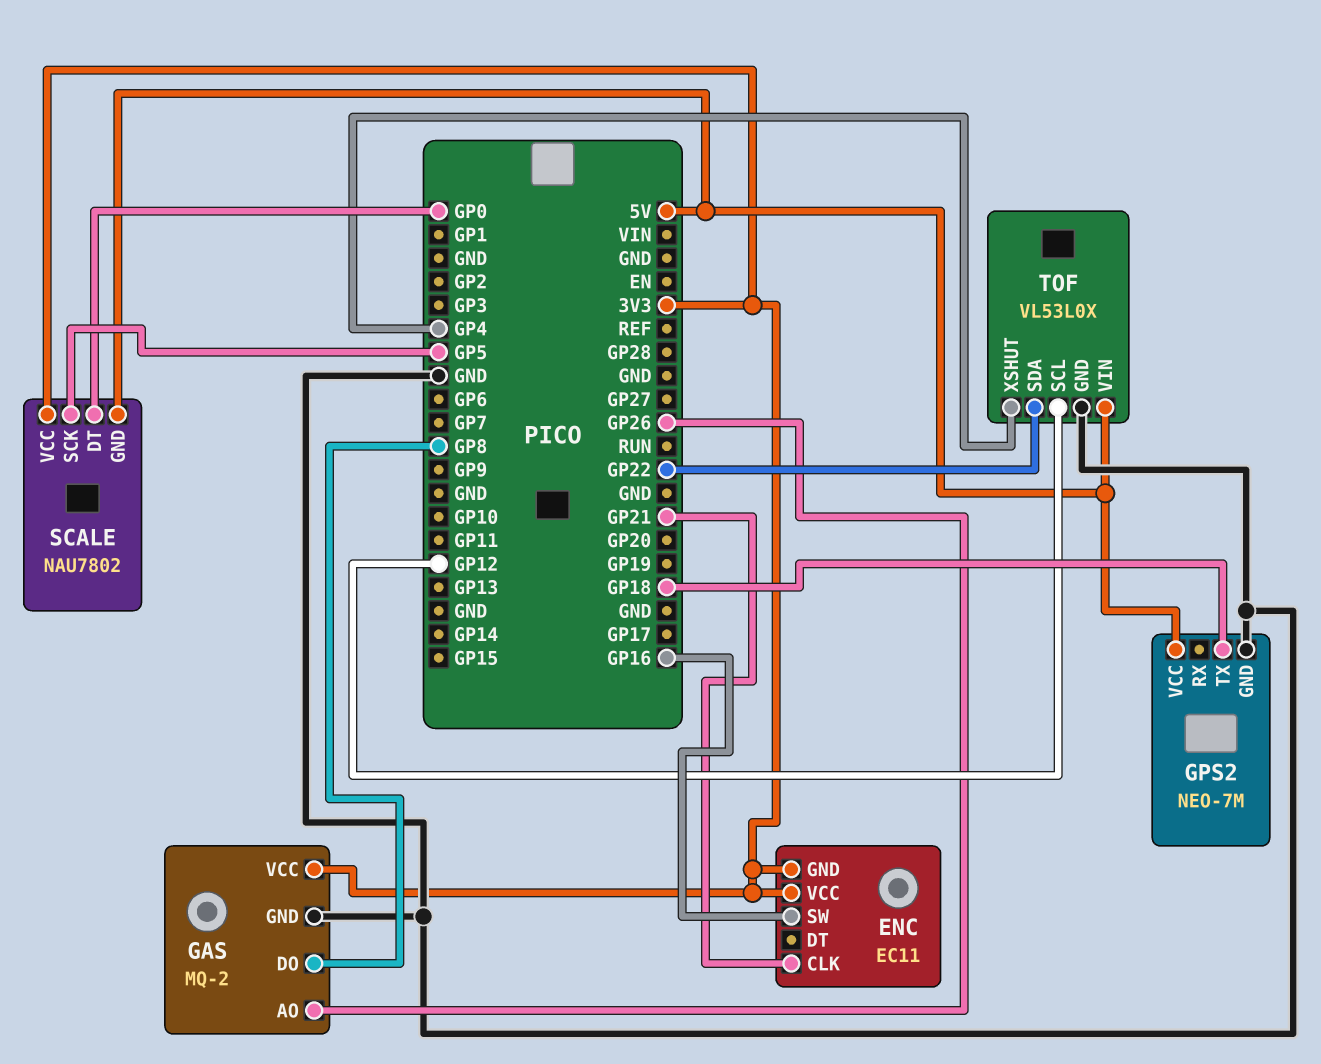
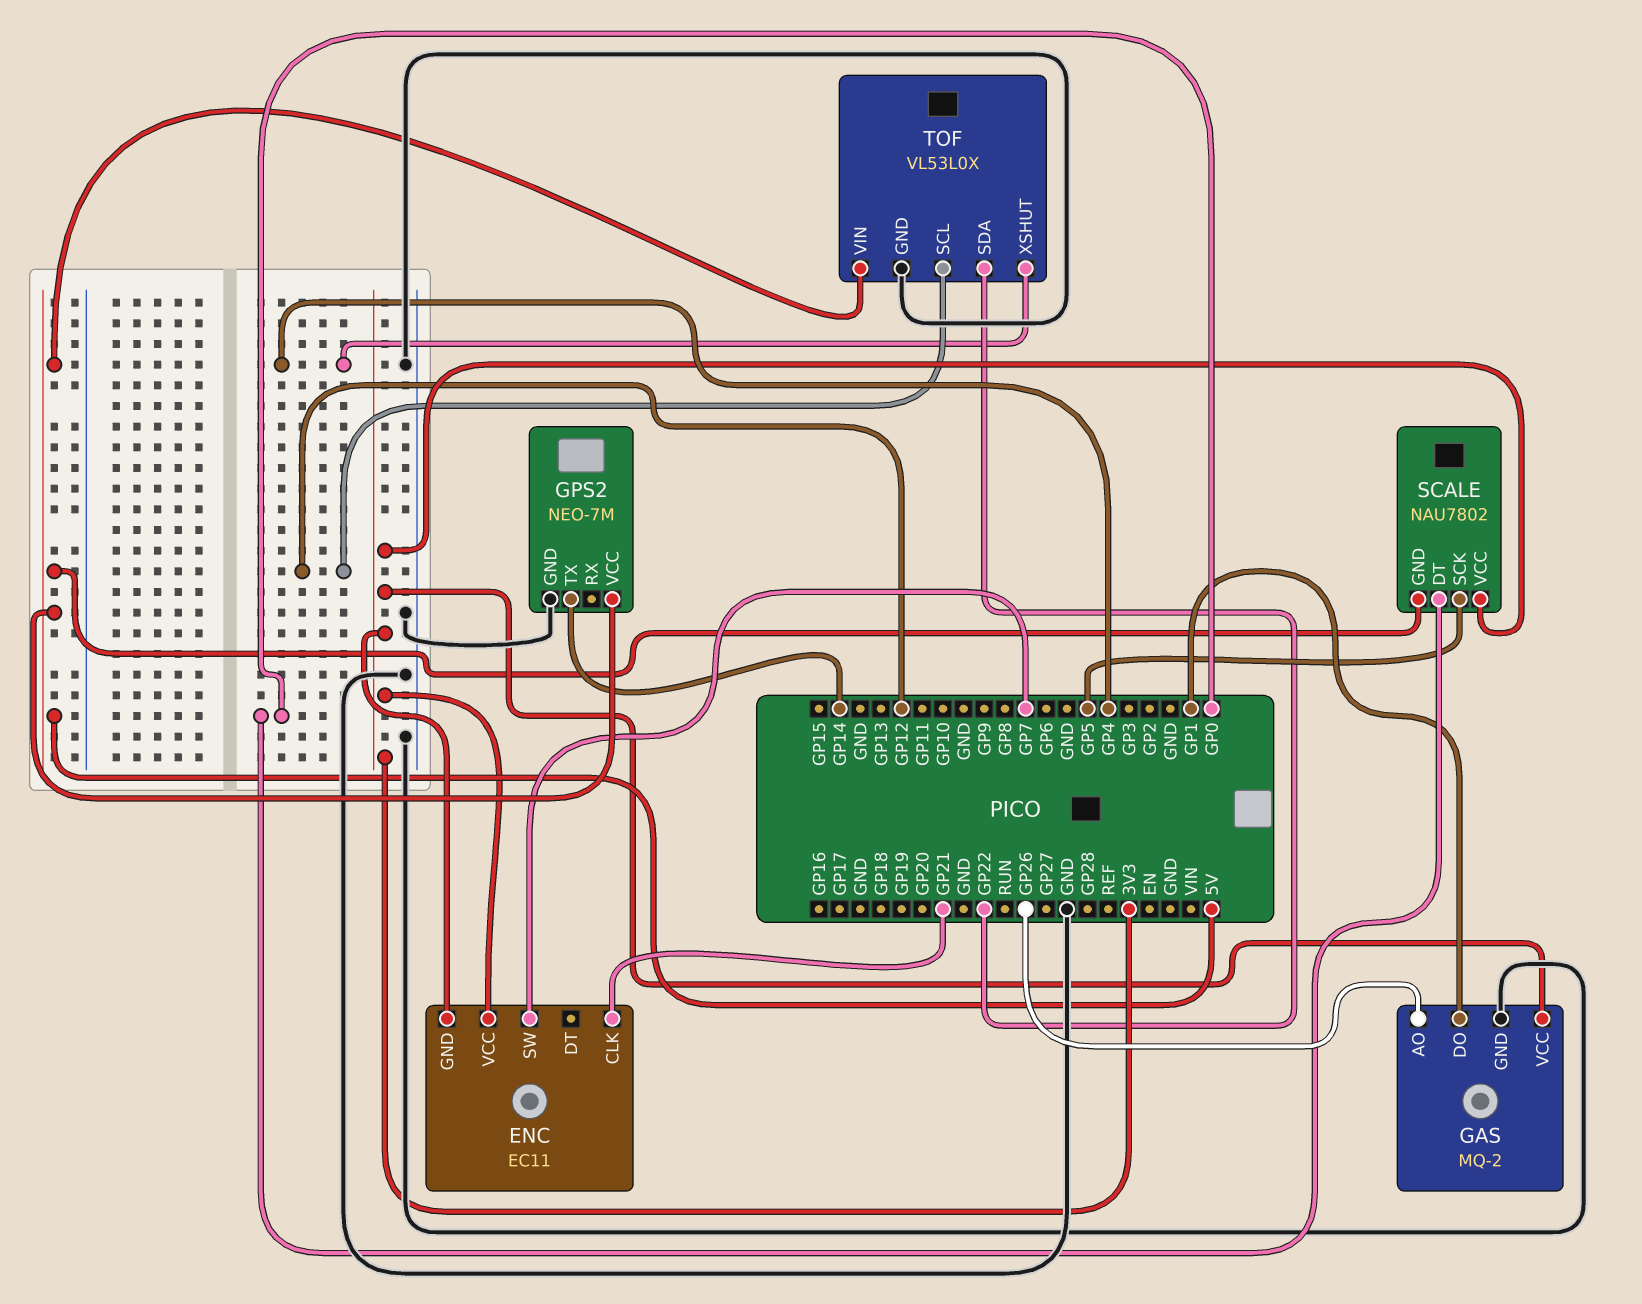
ENC pin SW: GP16 -> GP7
GAS pin DO: GP8 -> GP1
GPS2 pin TX: GP18 -> GP14

